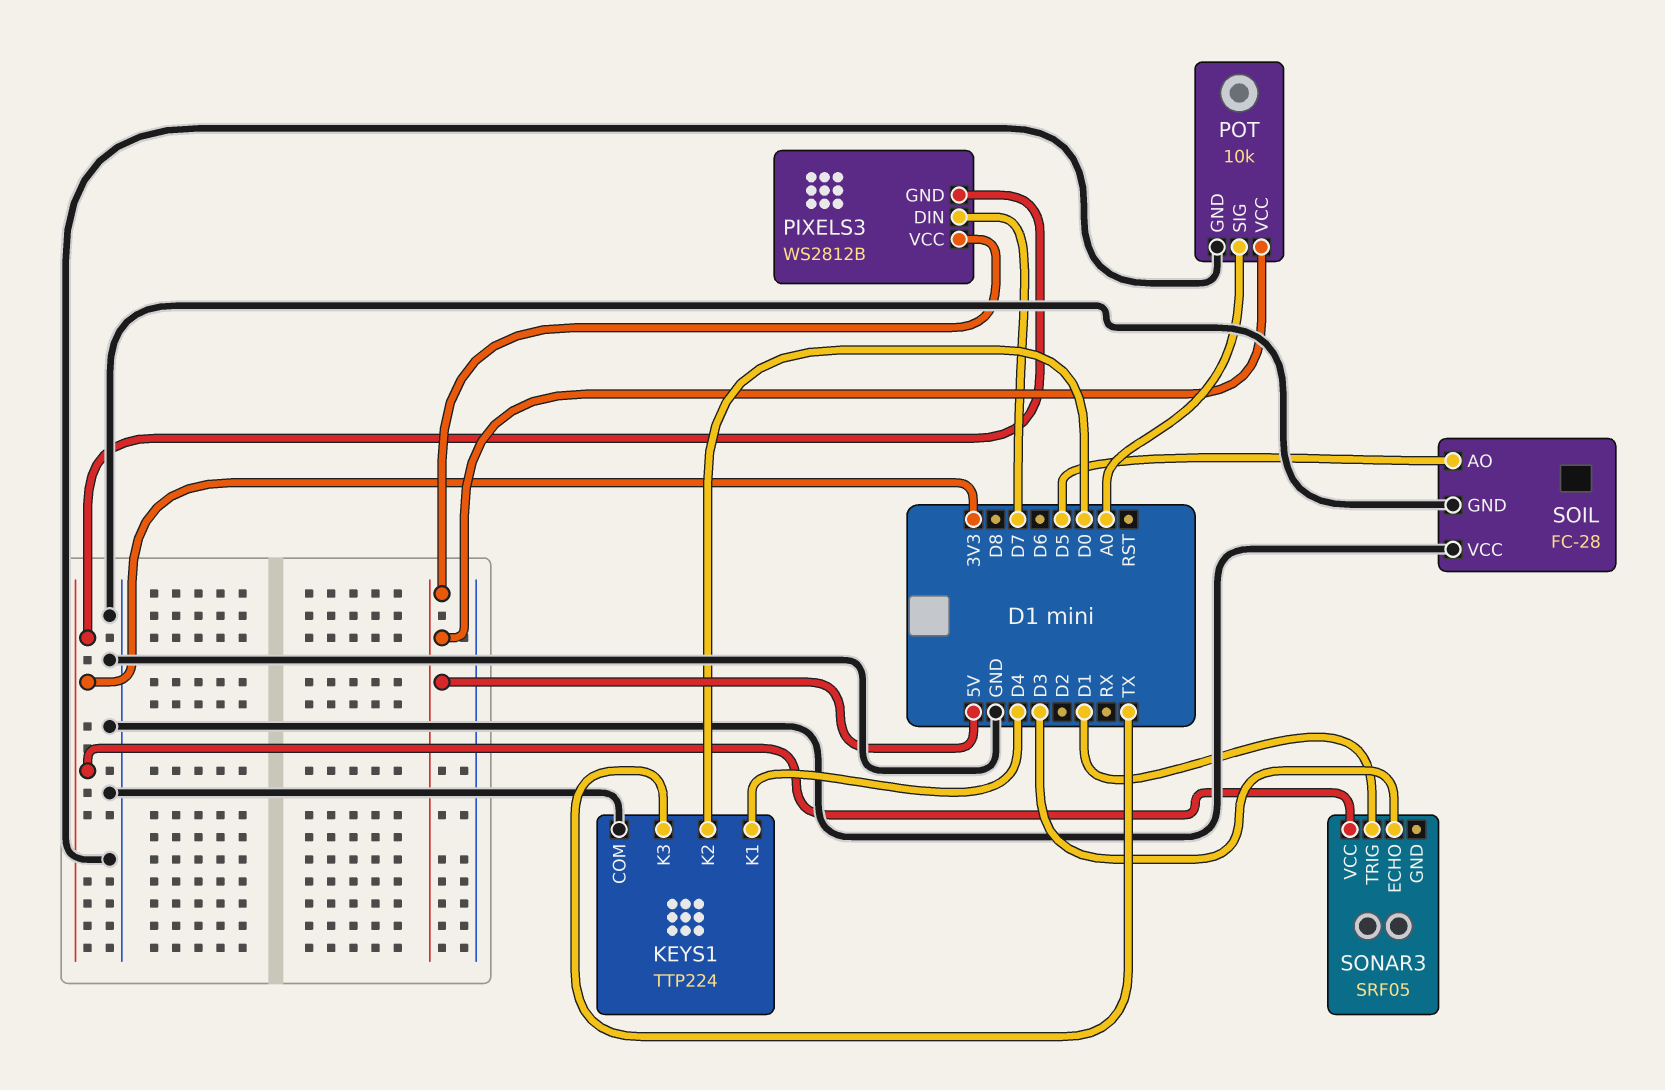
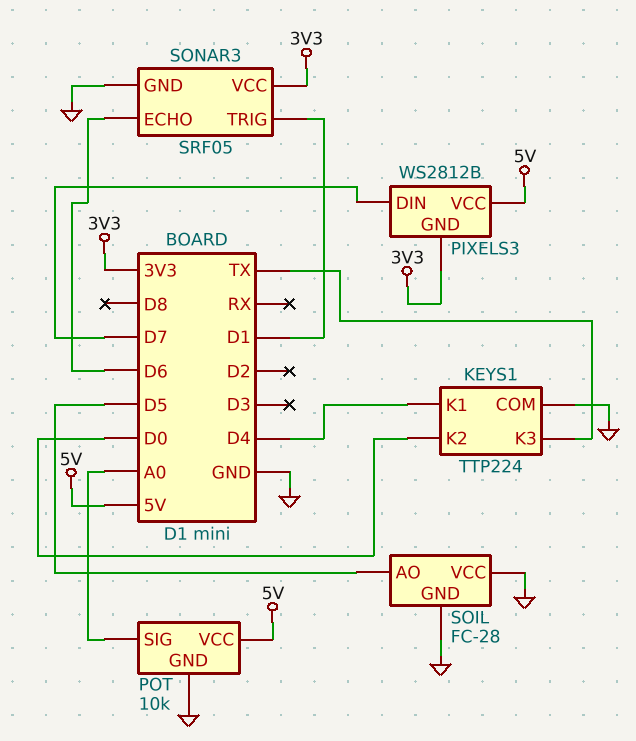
SONAR3 pin ECHO: D3 -> D6
SONAR3 pin GND: none -> GND

